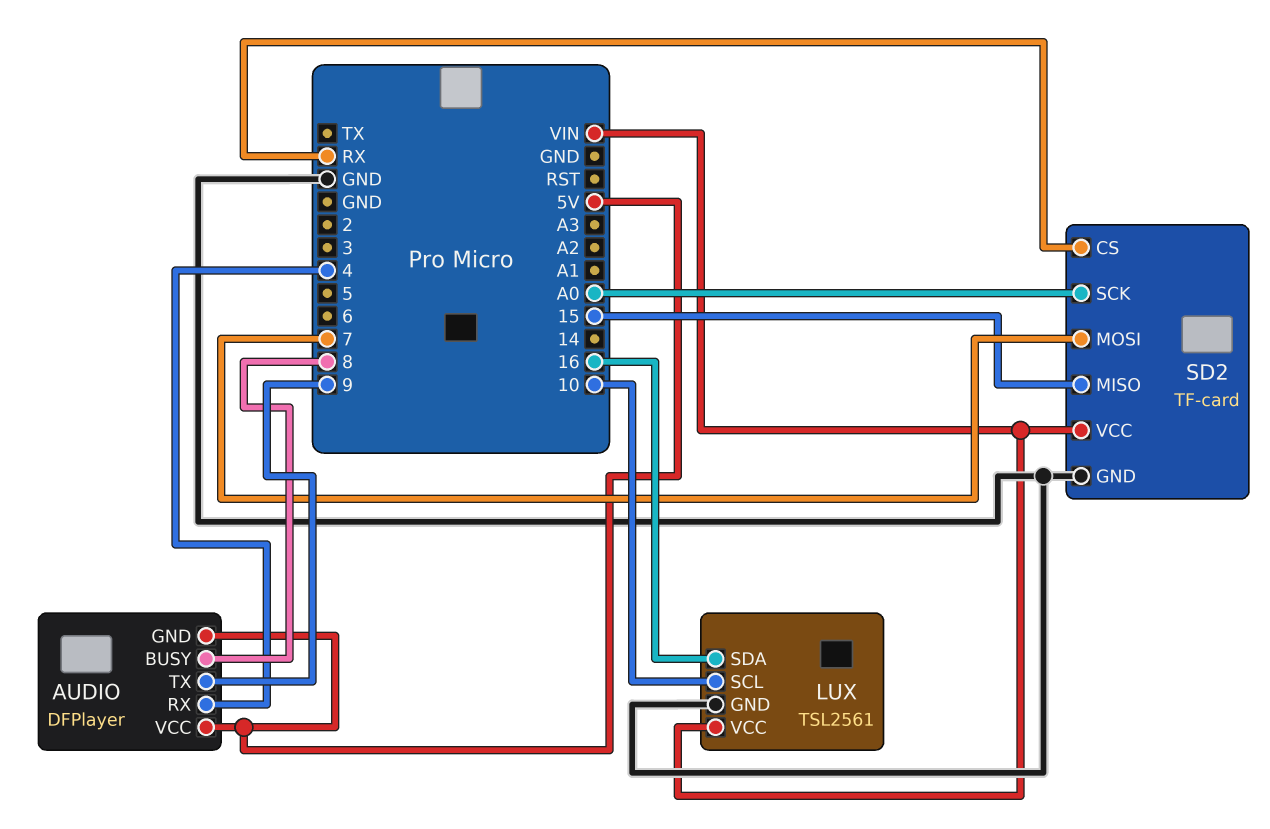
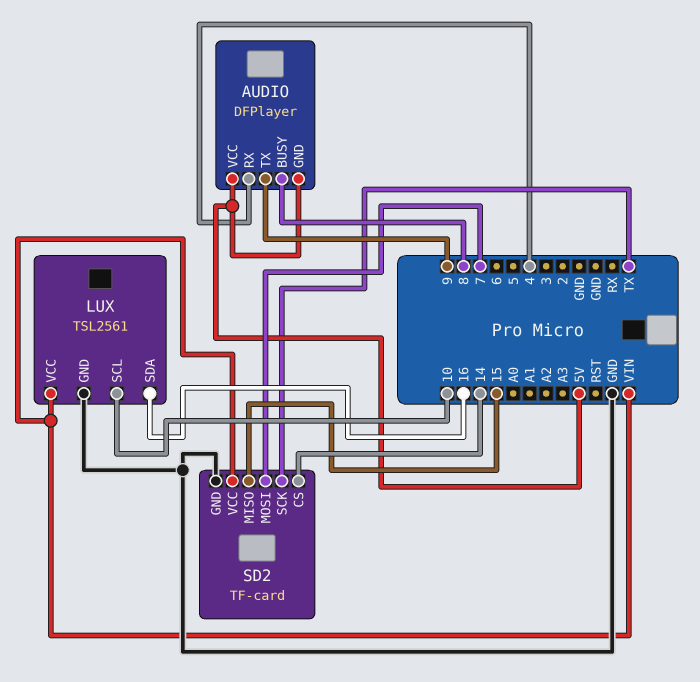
SD2 pin CS: RX -> 14
SD2 pin SCK: A0 -> TX

